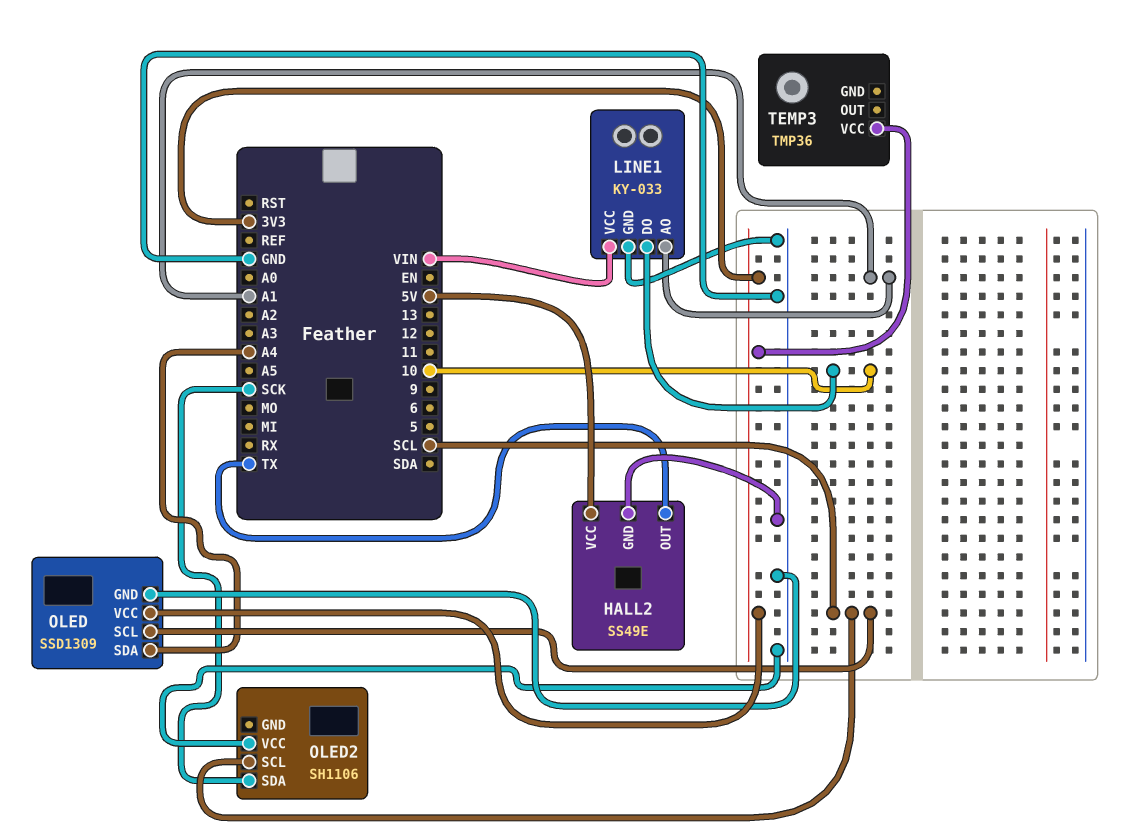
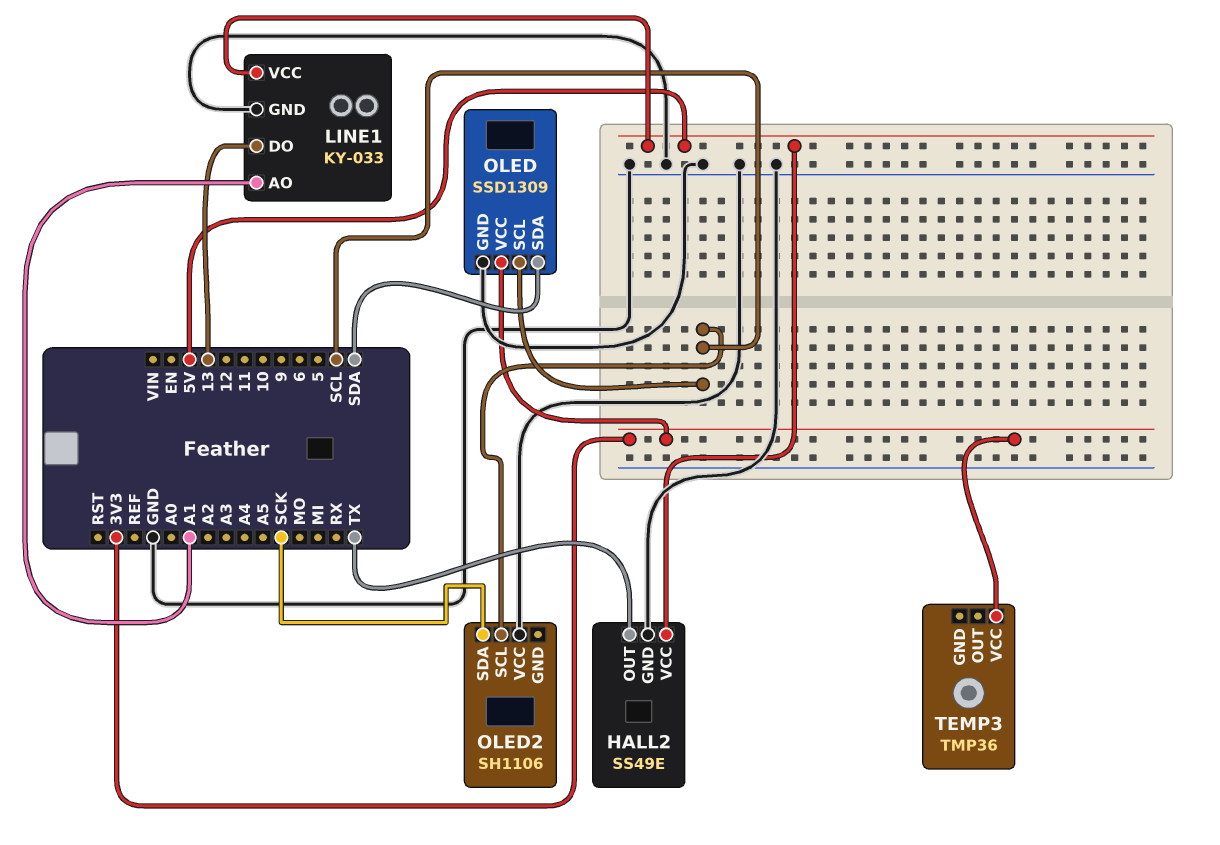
LINE1 pin DO: 10 -> 13
LINE1 pin VCC: VIN -> 5V
OLED pin SDA: A4 -> SDA

